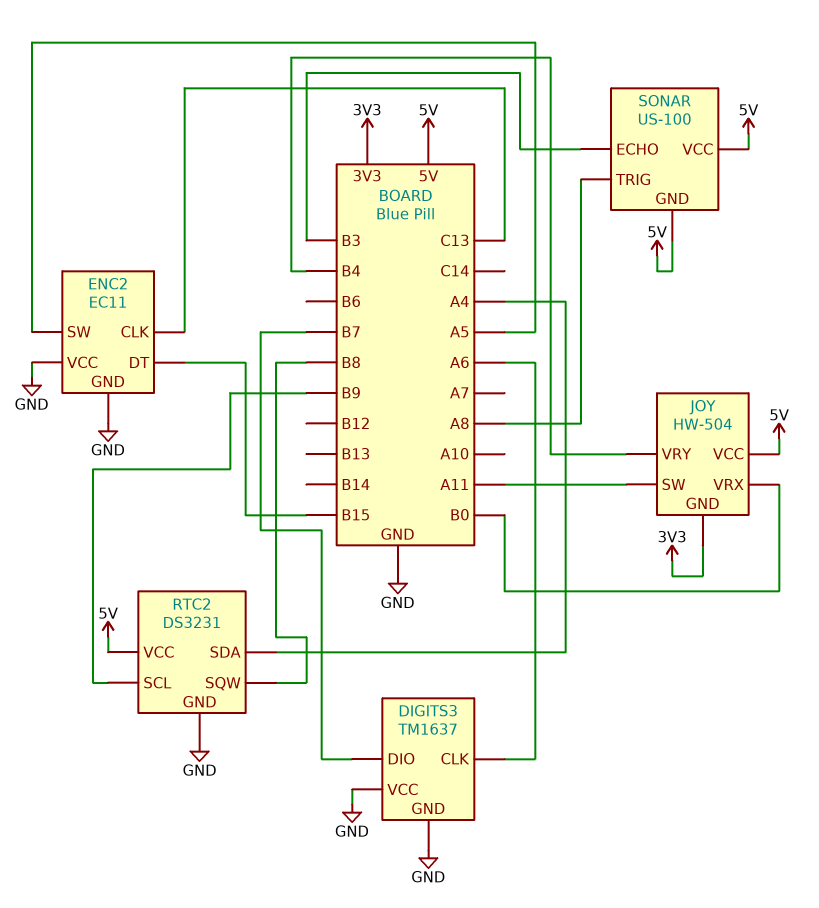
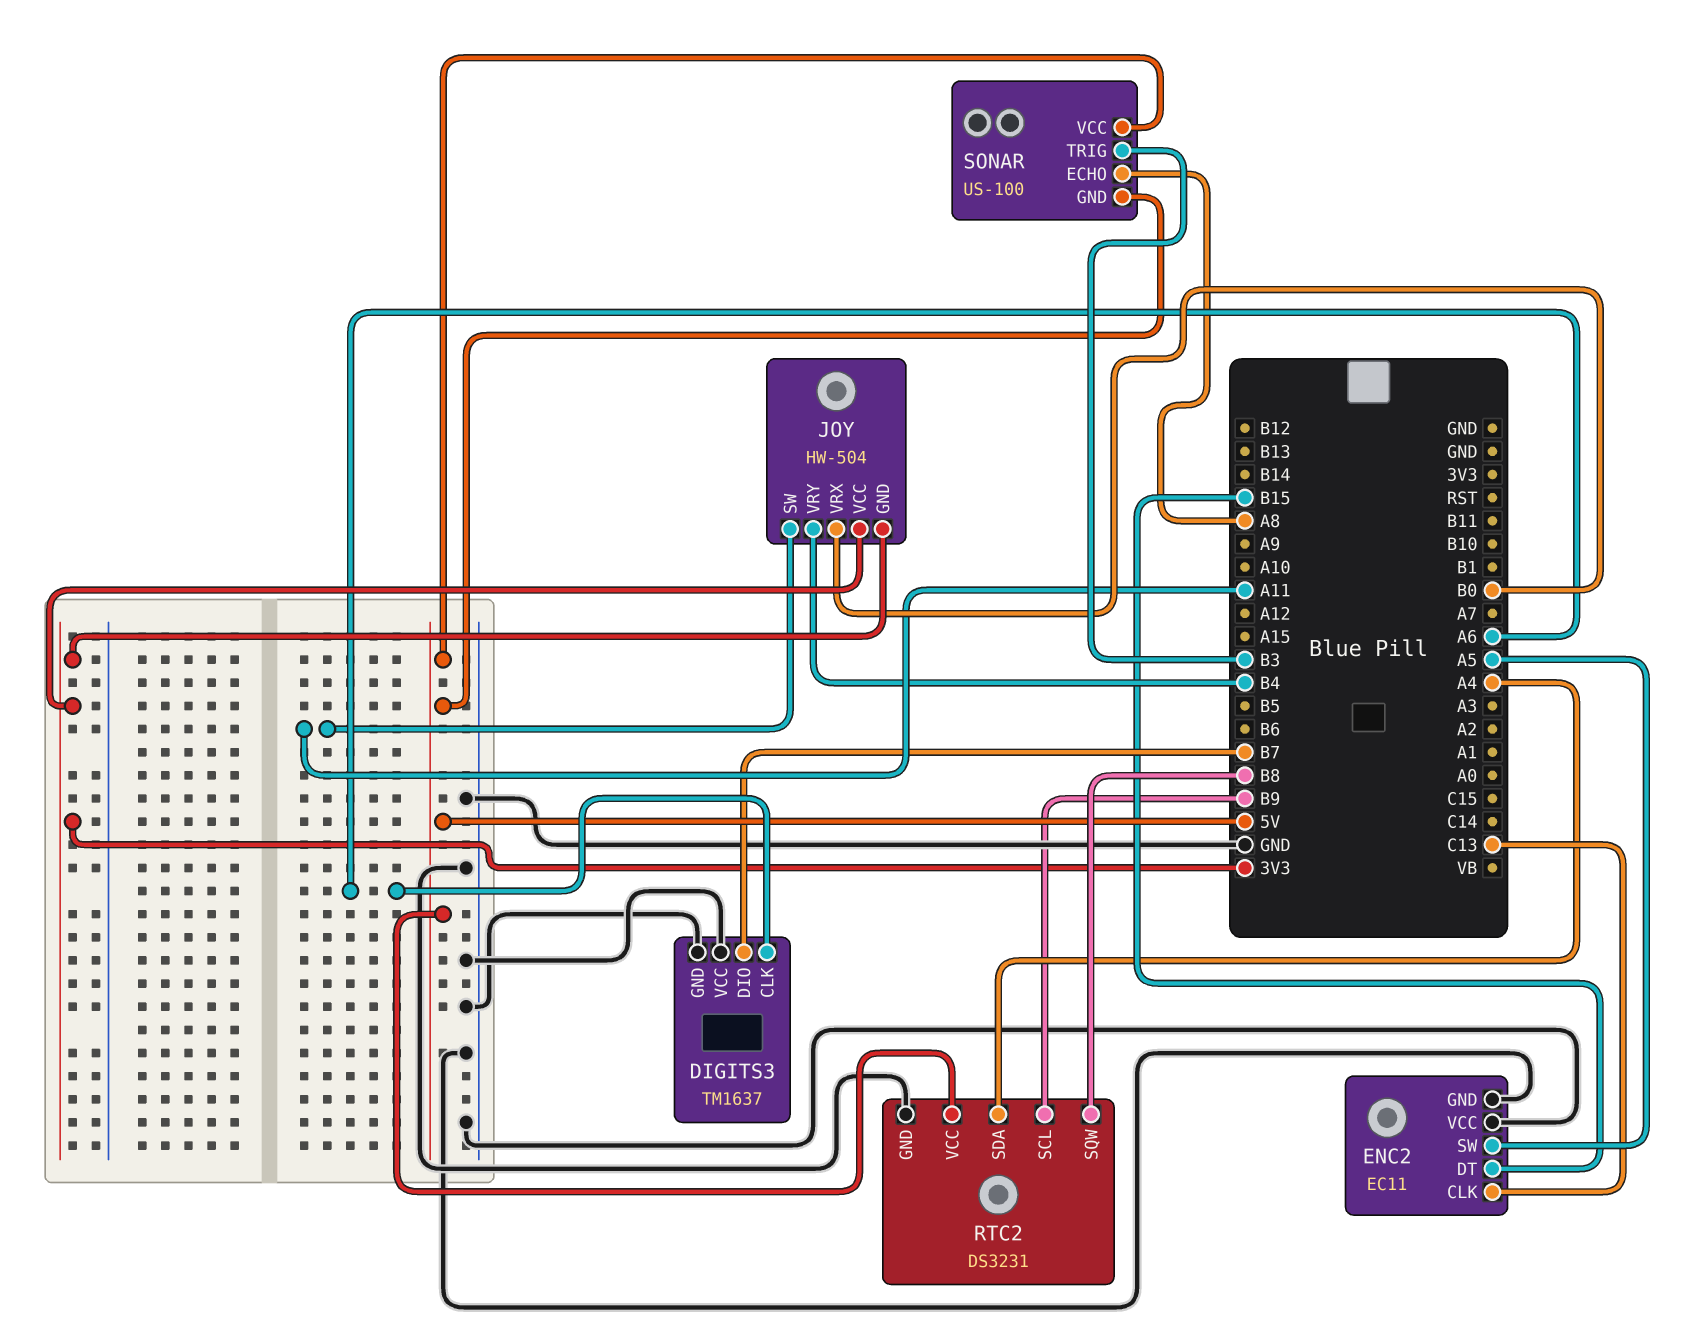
JOY pin VCC: 5V -> 3V3
SONAR pin ECHO: B3 -> A8
SONAR pin TRIG: A8 -> B3

